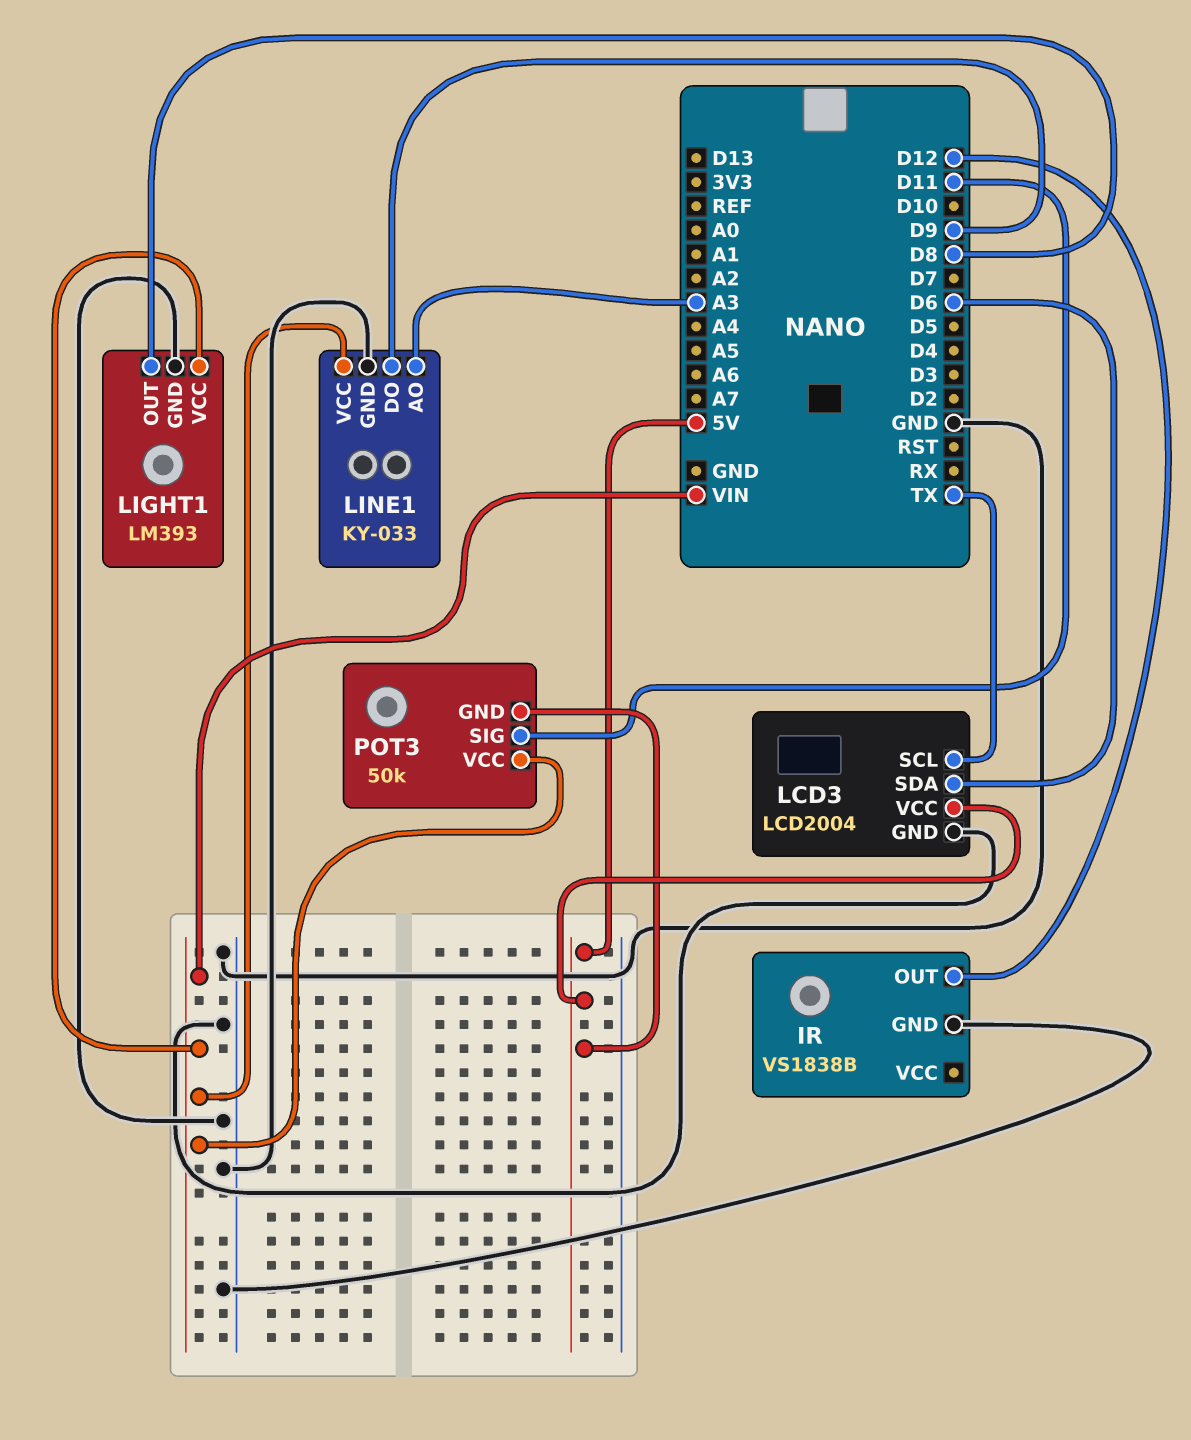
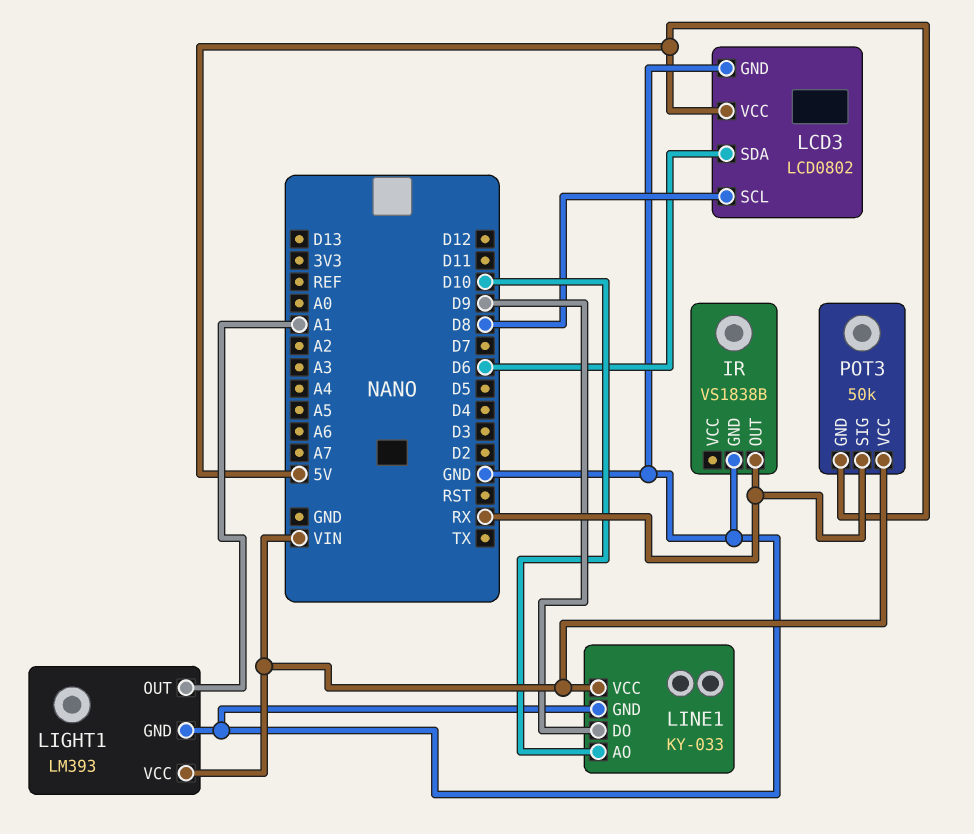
IR pin OUT: D12 -> RX
LCD3: LCD2004 -> LCD0802
LCD3 pin SCL: TX -> D8
LIGHT1 pin OUT: D8 -> A1
LINE1 pin AO: A3 -> D10
POT3 pin SIG: D11 -> RX

